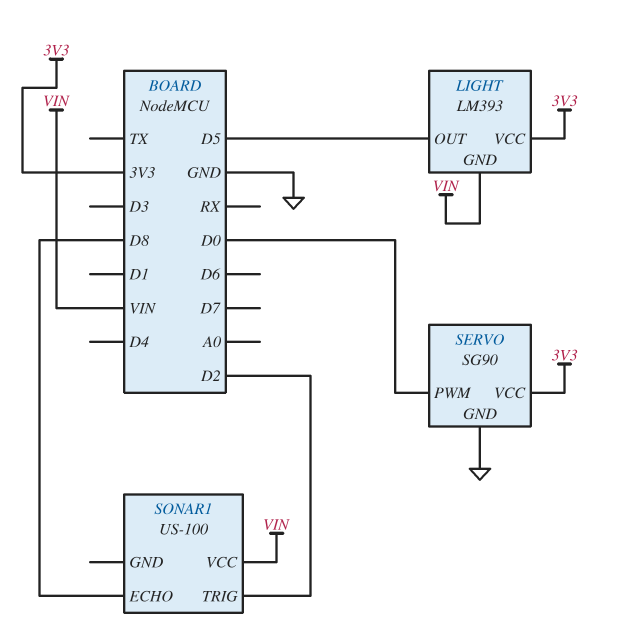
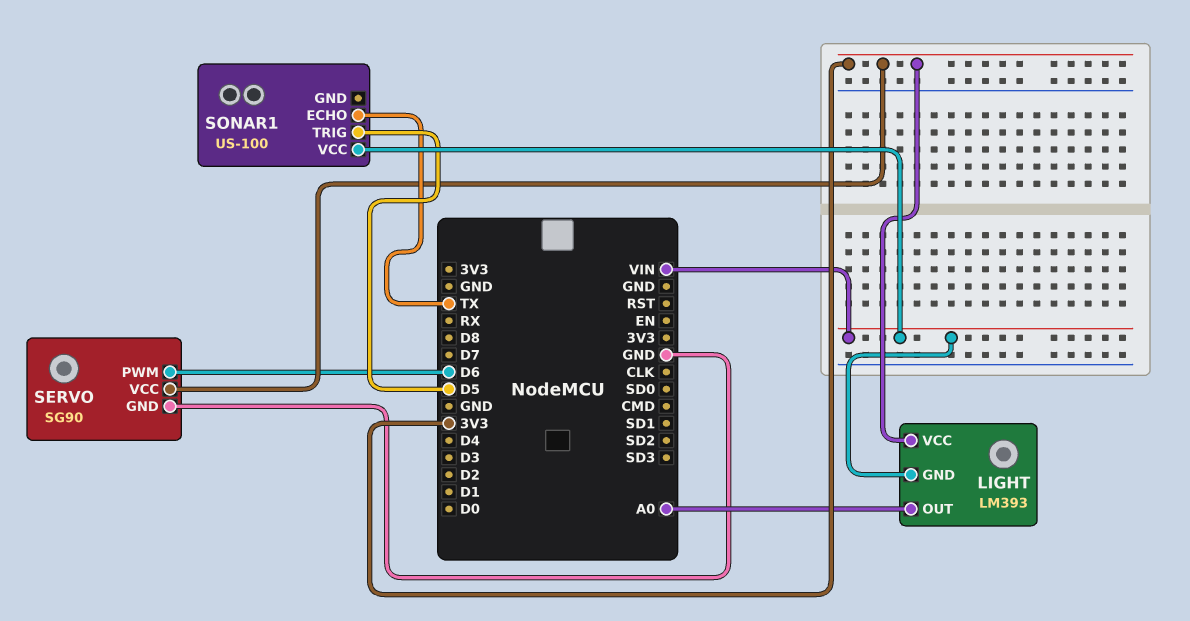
LIGHT pin OUT: D5 -> A0
SERVO pin PWM: D0 -> D6
SONAR1 pin ECHO: D8 -> TX
SONAR1 pin TRIG: D2 -> D5

